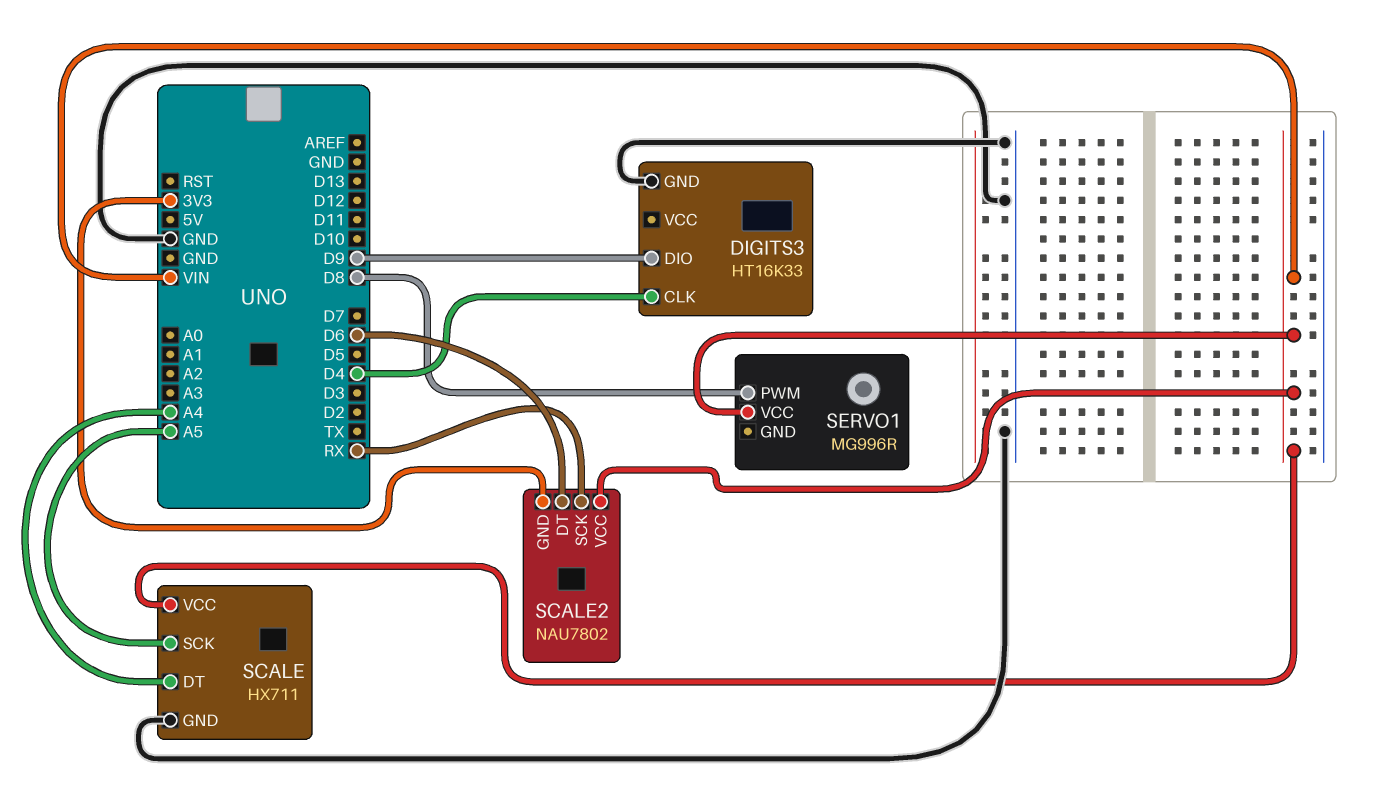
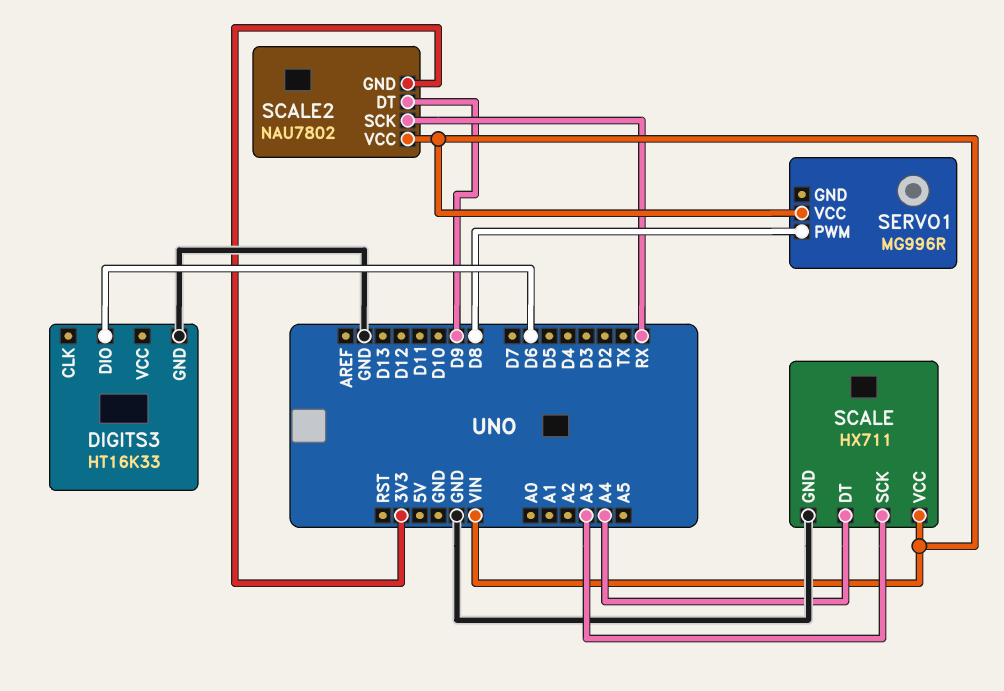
DIGITS3 pin CLK: D4 -> none
DIGITS3 pin DIO: D9 -> D6
SCALE pin SCK: A5 -> A3
SCALE2 pin DT: D6 -> D9

